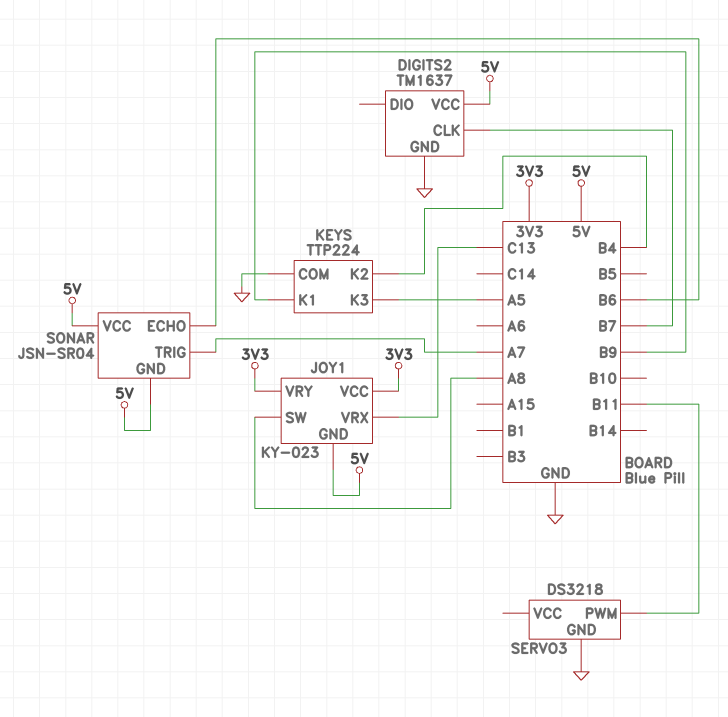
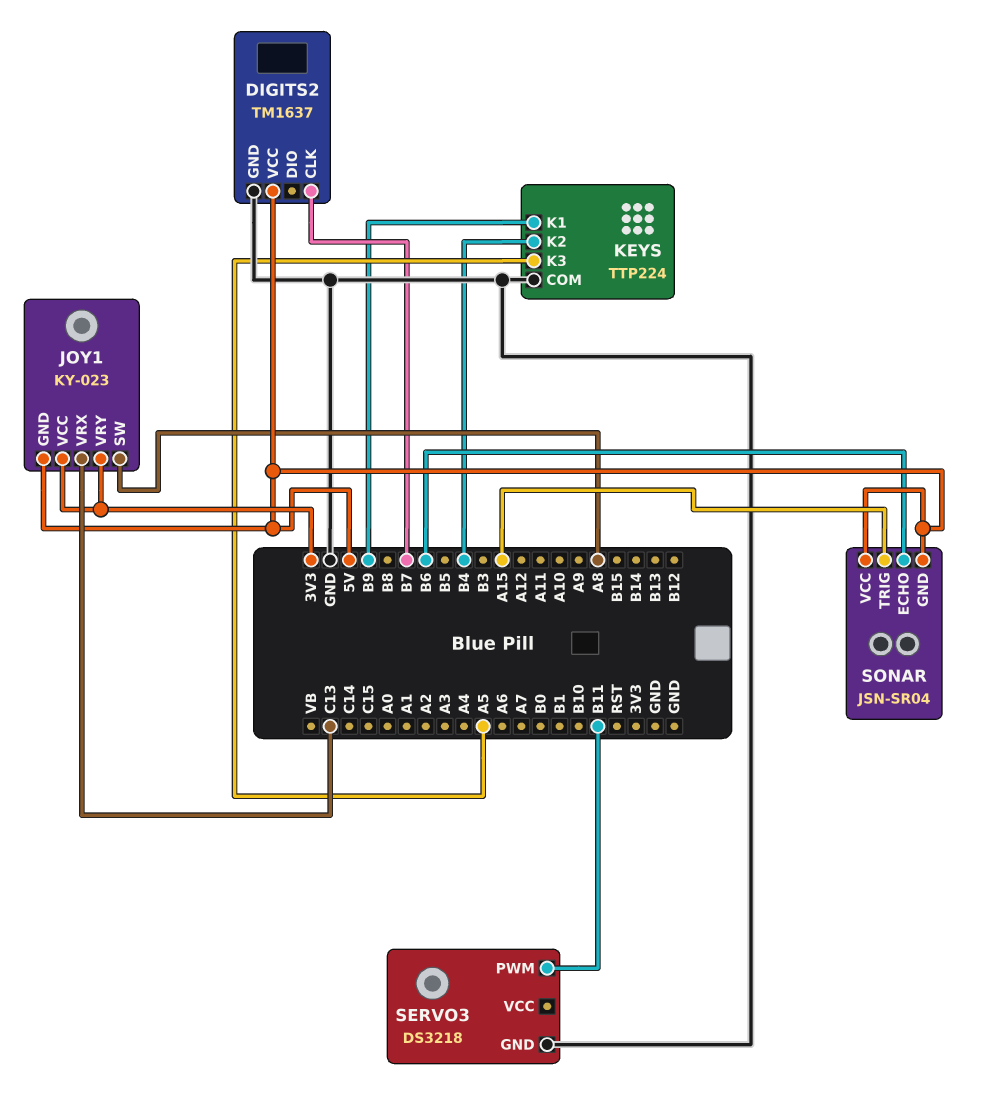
SONAR pin TRIG: A7 -> A15

